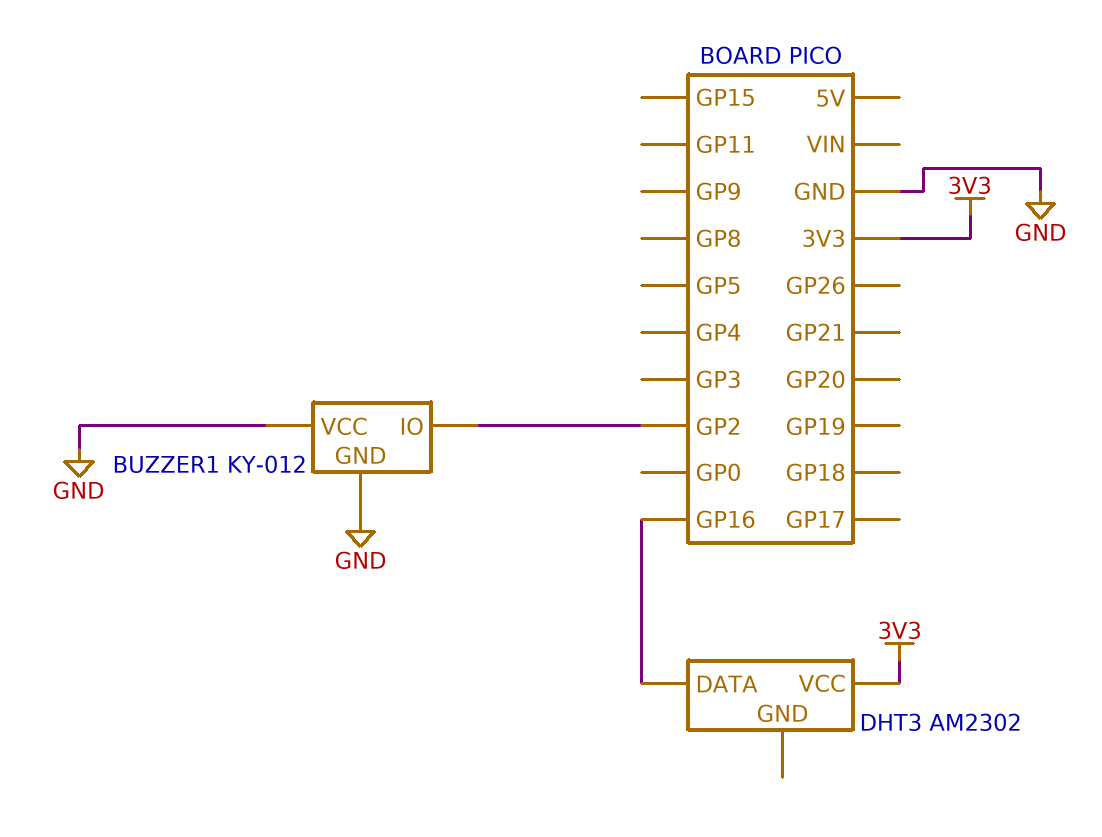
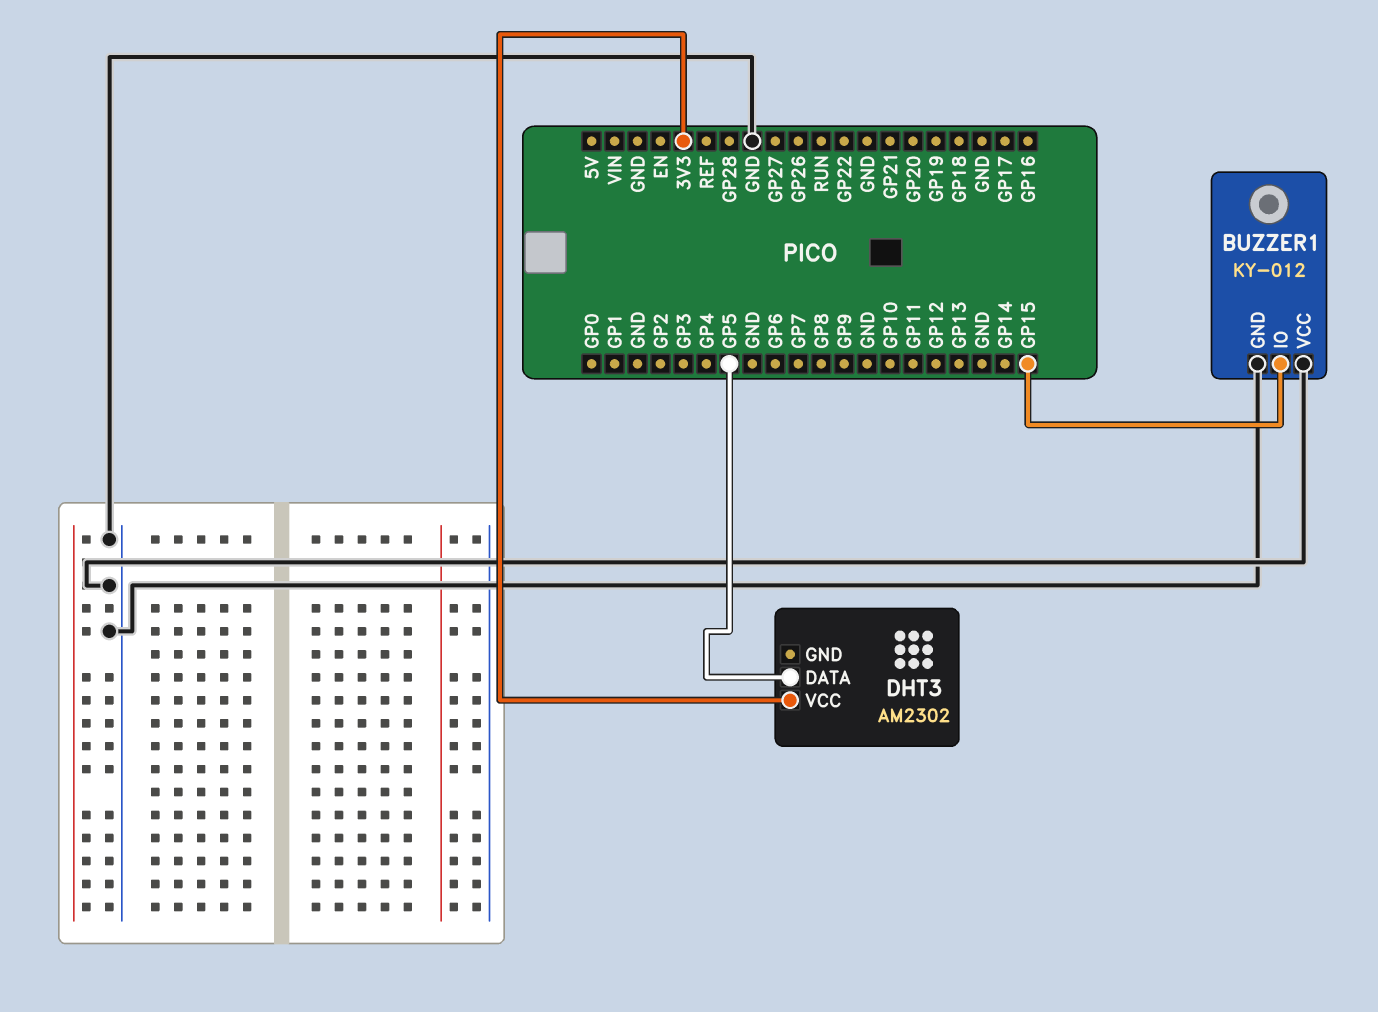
BUZZER1 pin IO: GP2 -> GP15
DHT3 pin DATA: GP16 -> GP5

